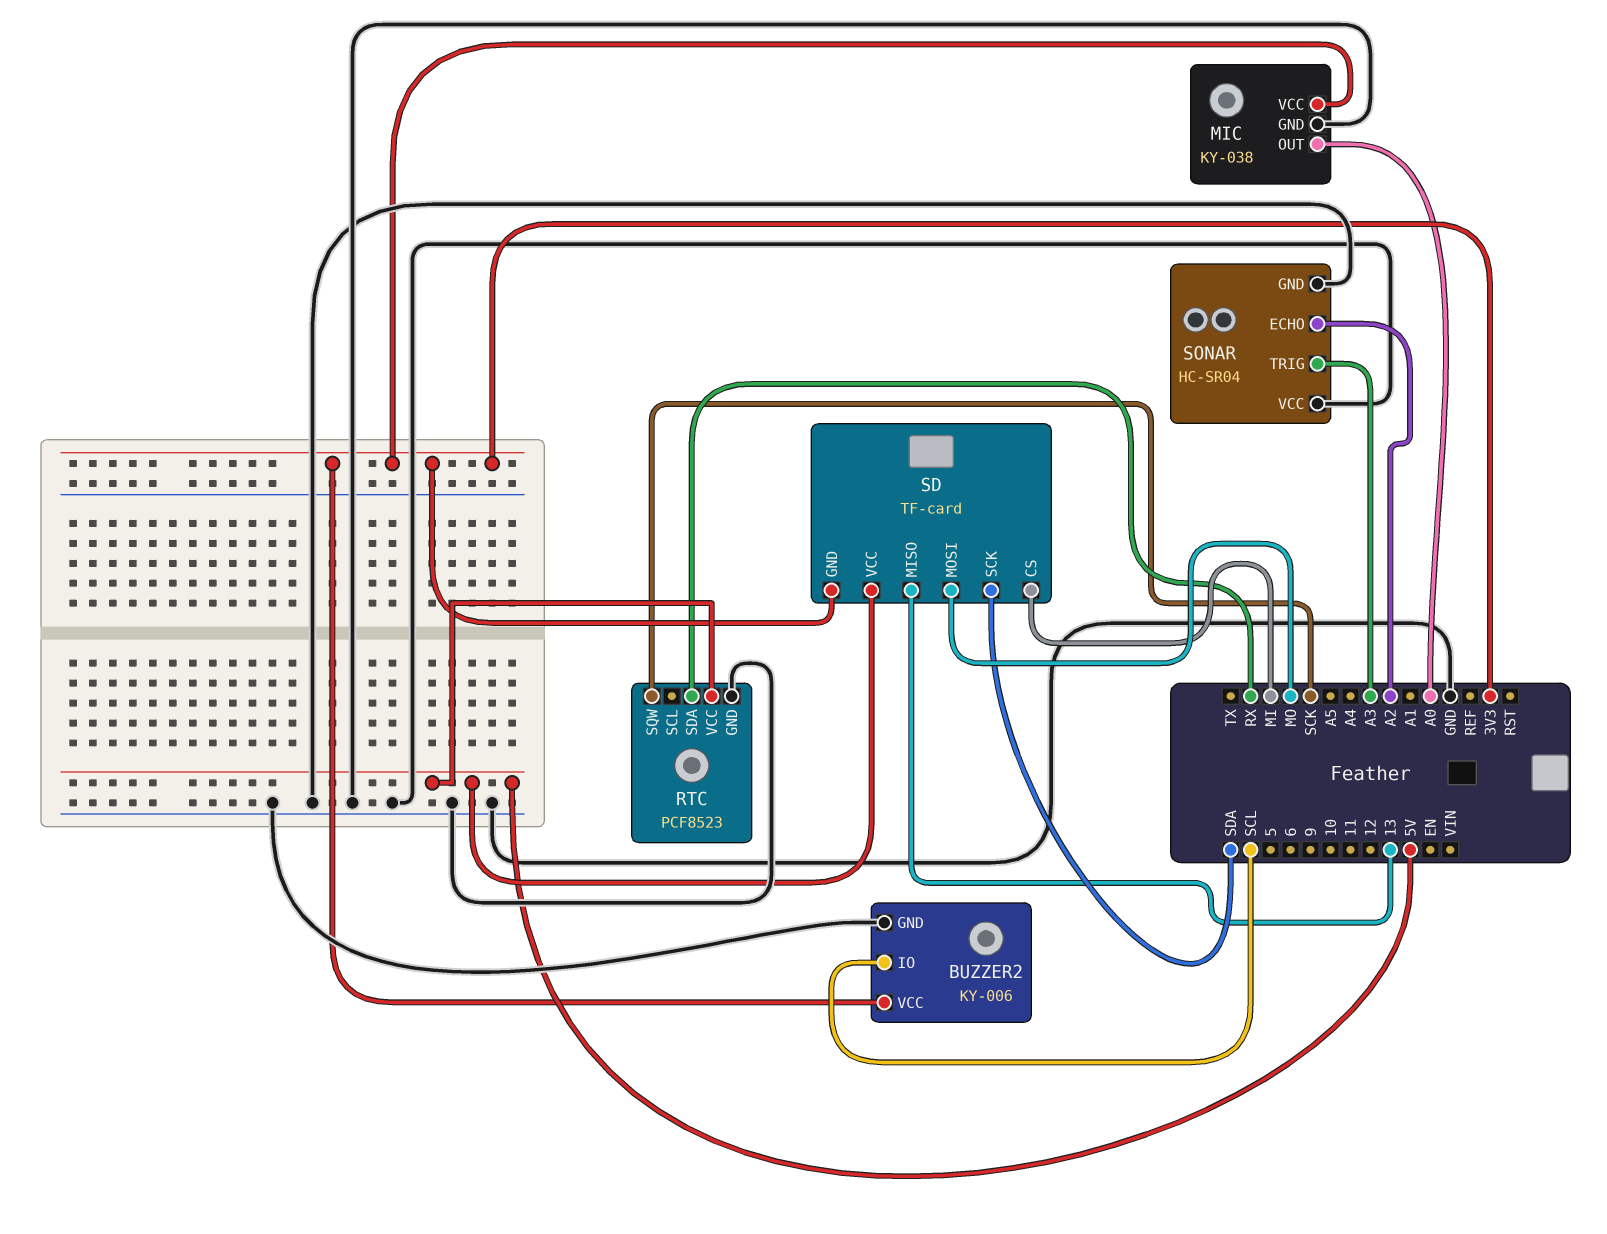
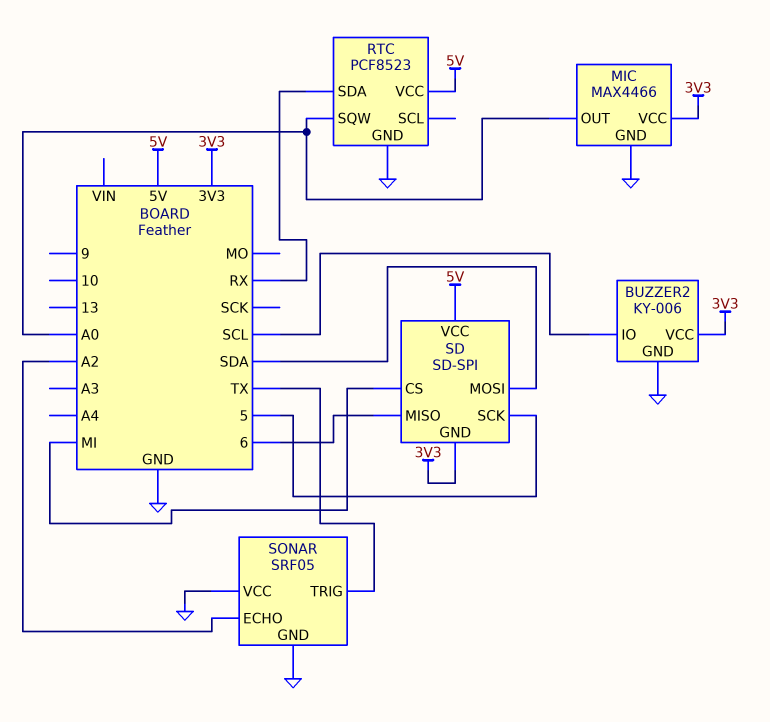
MIC: KY-038 -> MAX4466
RTC pin SQW: SCK -> A0
SD: TF-card -> SD-SPI
SD pin MISO: 13 -> 6
SD pin MOSI: MO -> SDA
SD pin SCK: SDA -> 5
SONAR: HC-SR04 -> SRF05
SONAR pin TRIG: A3 -> TX

